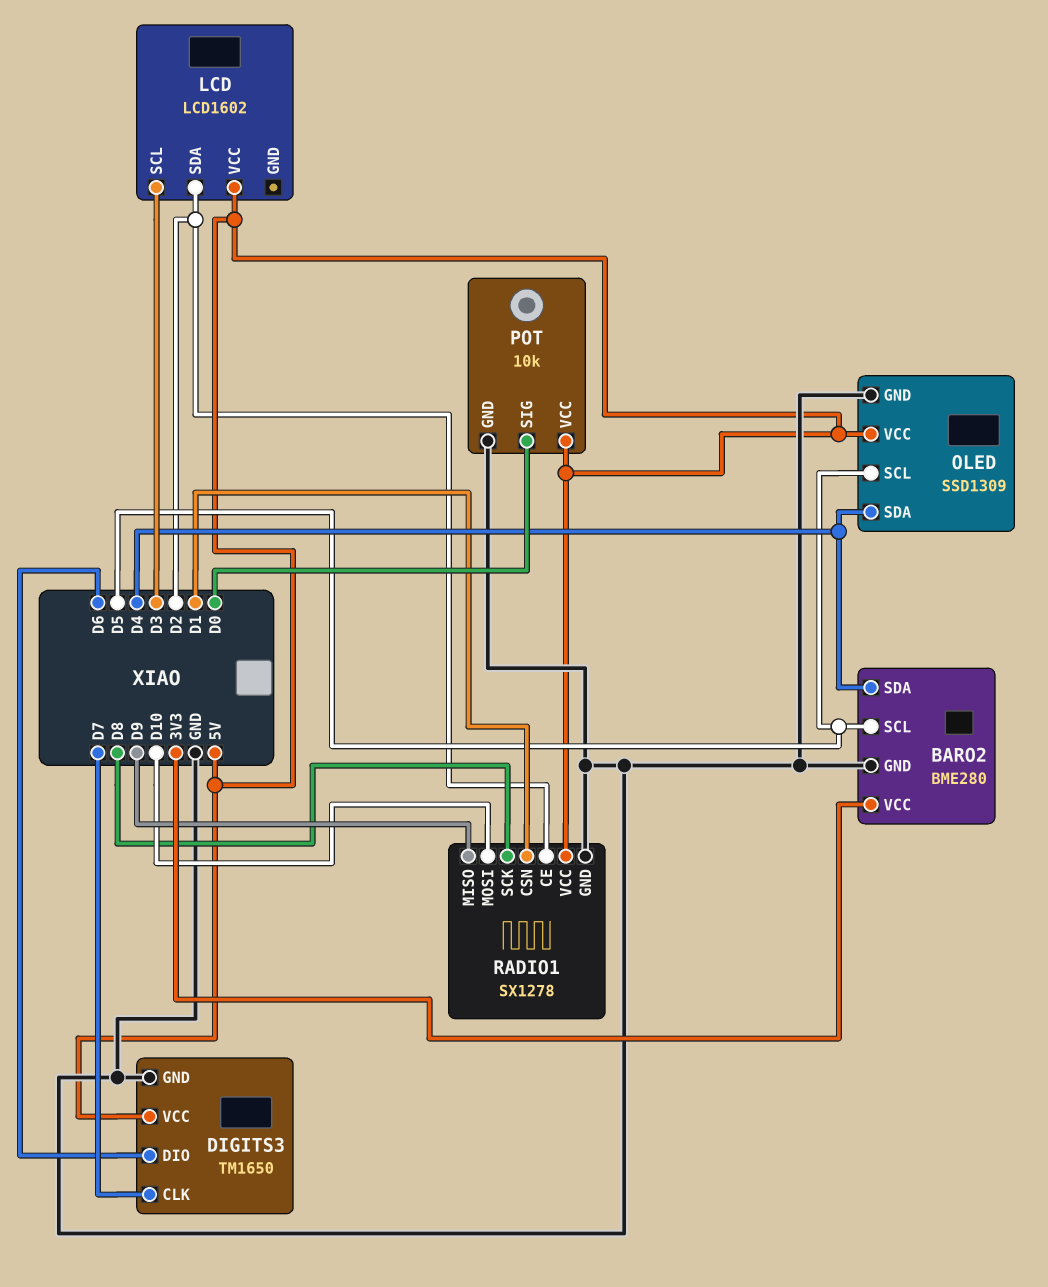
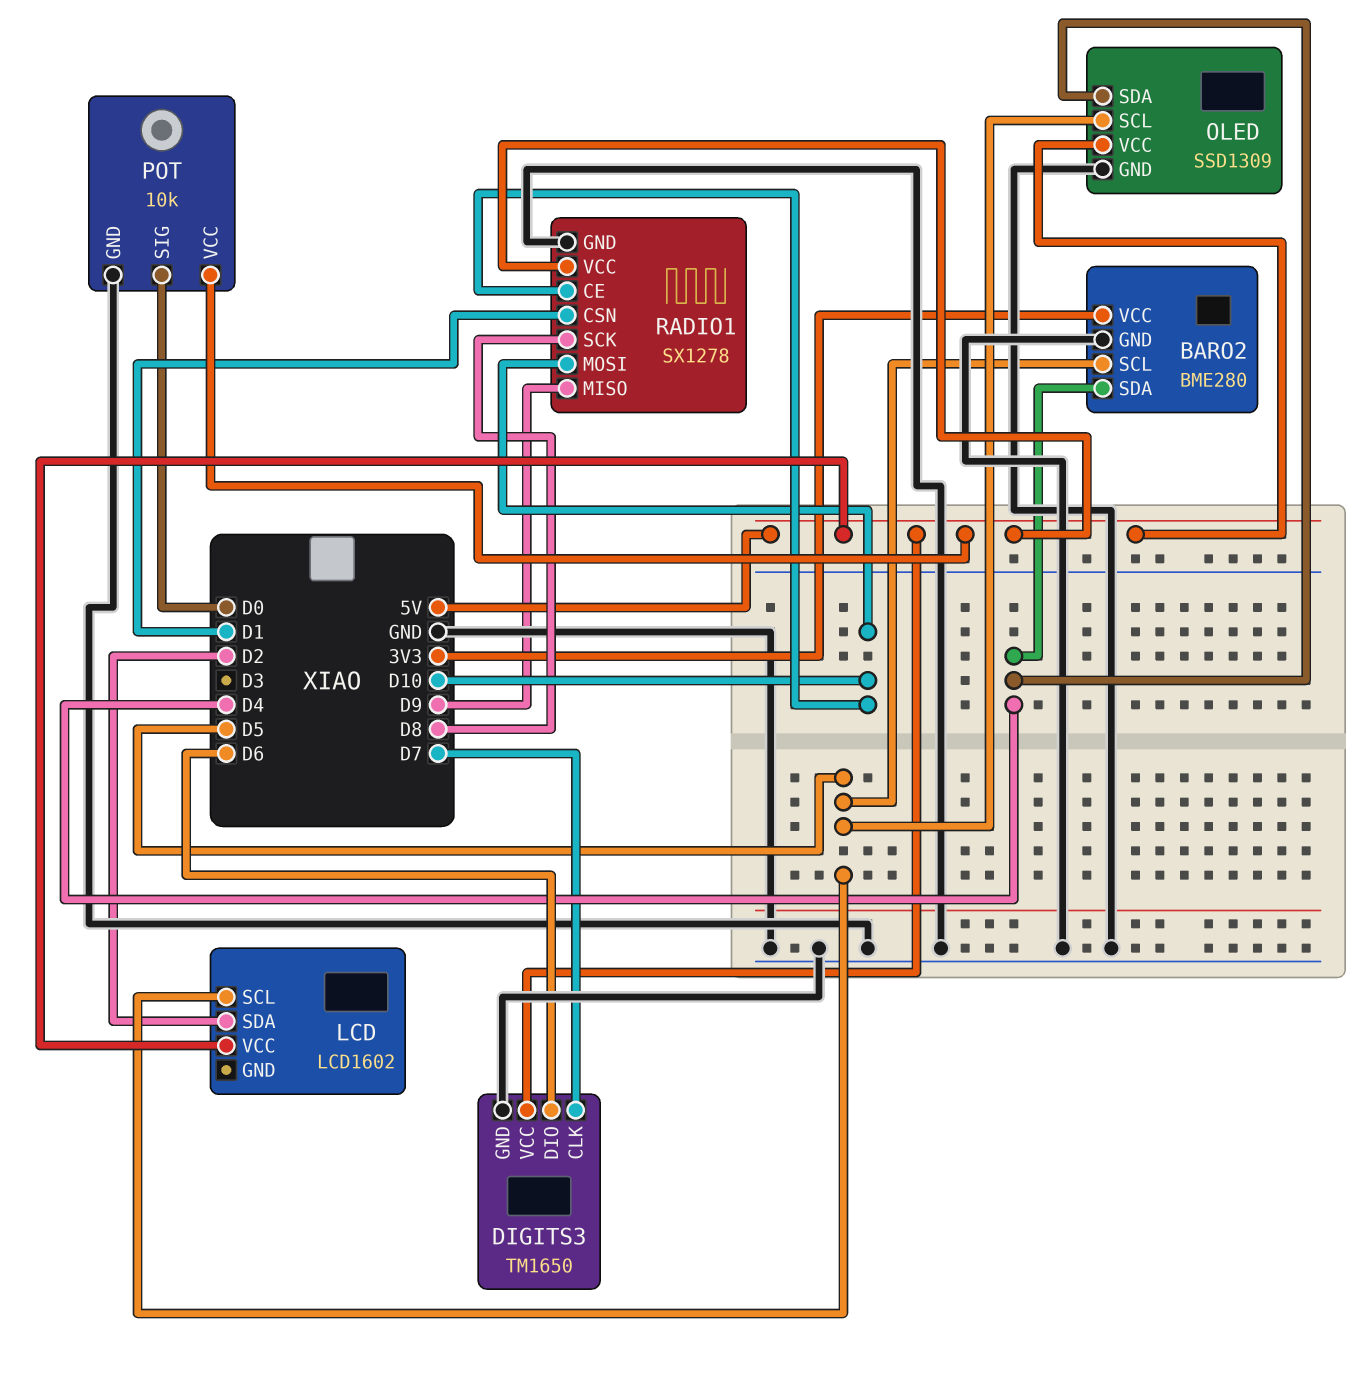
LCD pin SCL: D3 -> D5
RADIO1 pin CE: D2 -> D10

